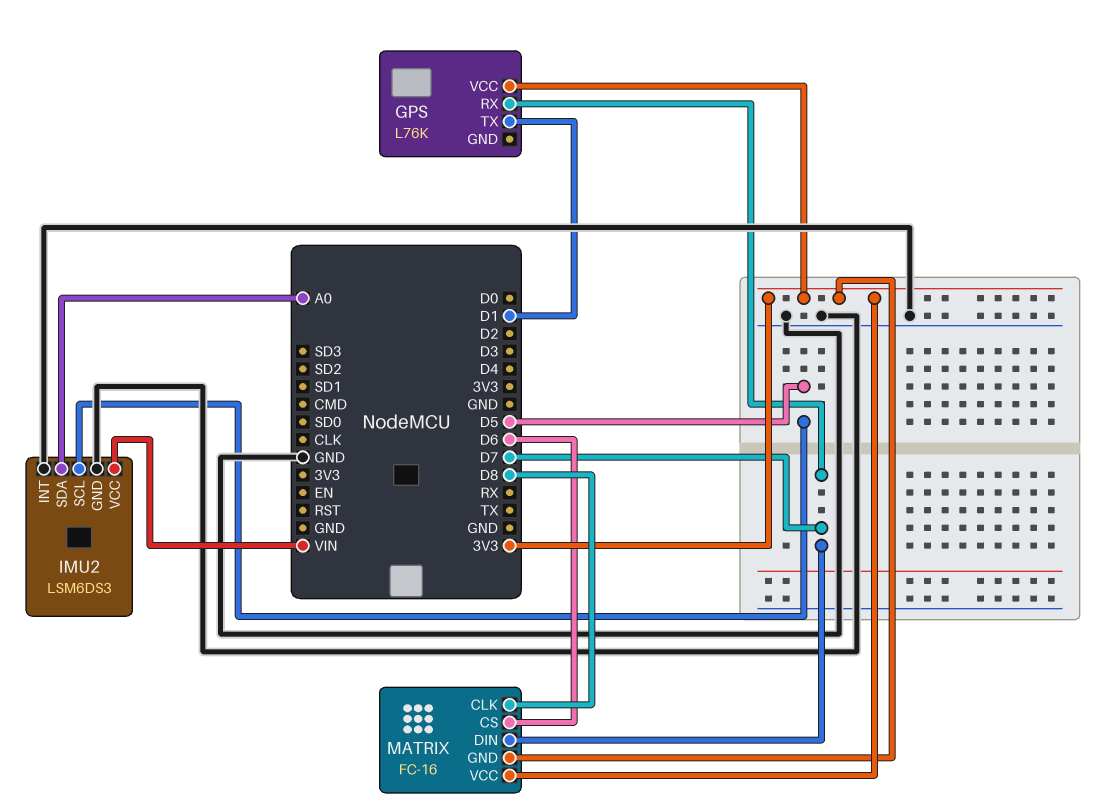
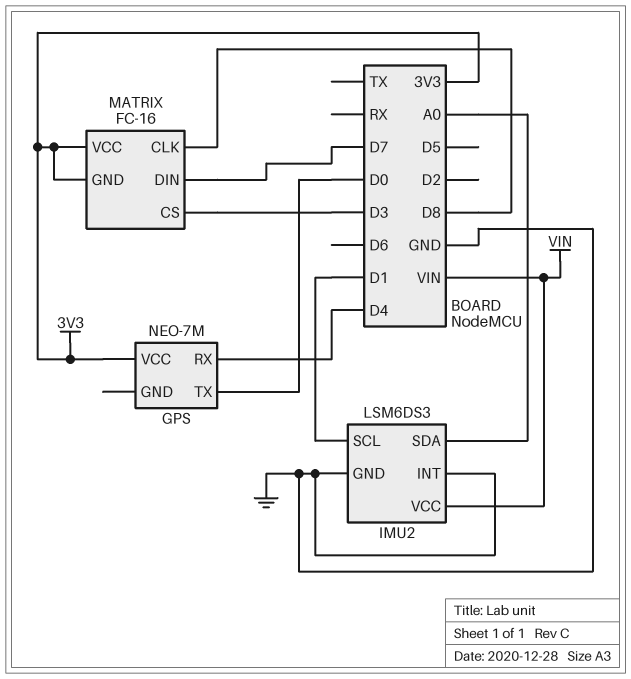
GPS: L76K -> NEO-7M
GPS pin RX: D7 -> D4
GPS pin TX: D1 -> D0
IMU2 pin SCL: D5 -> D1
MATRIX pin CS: D6 -> D3

